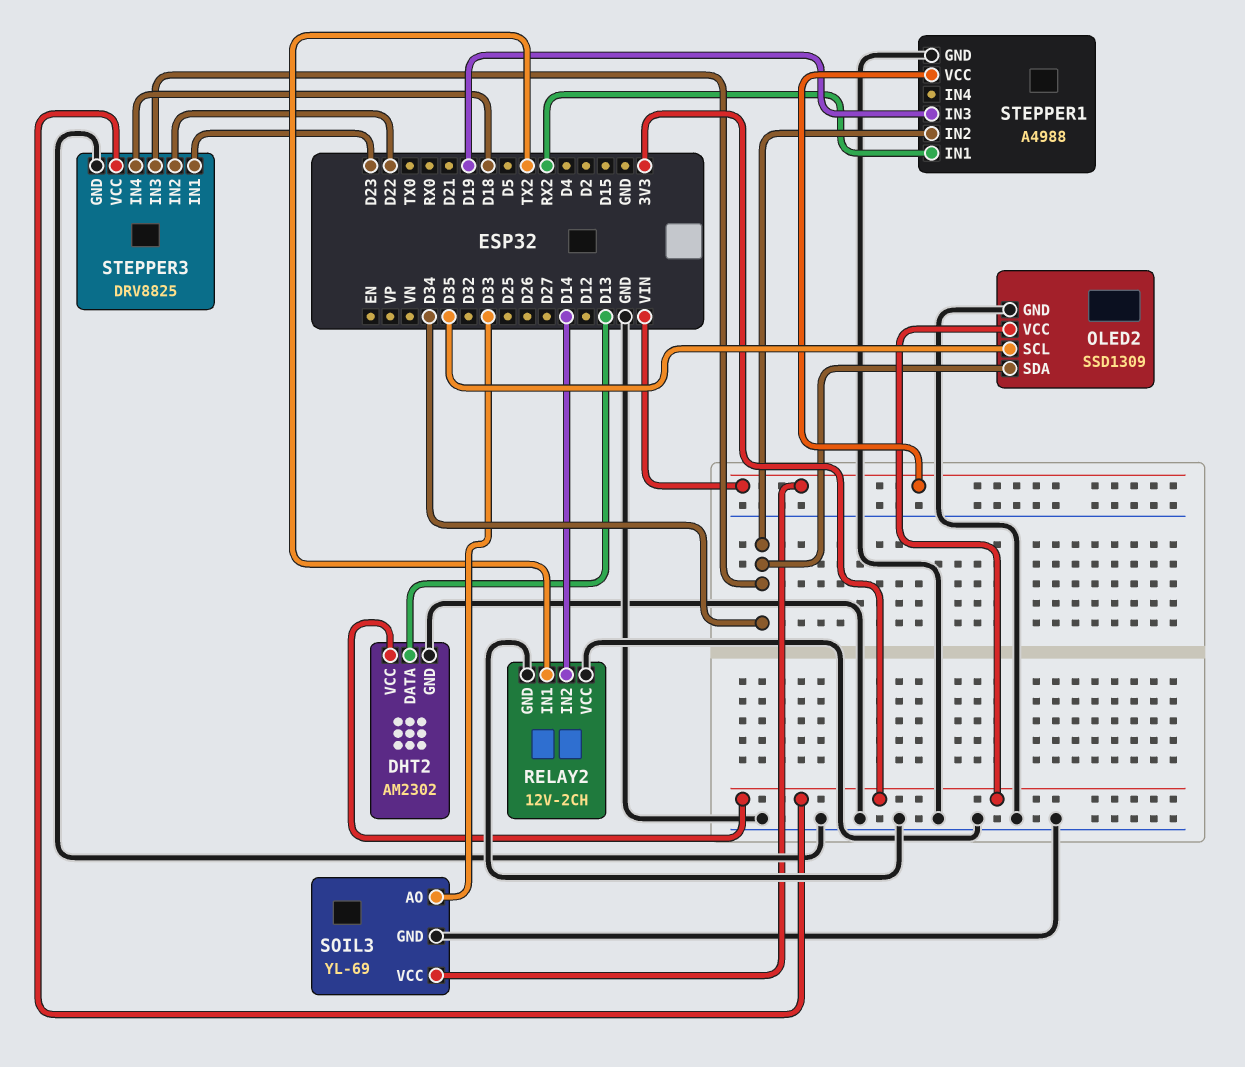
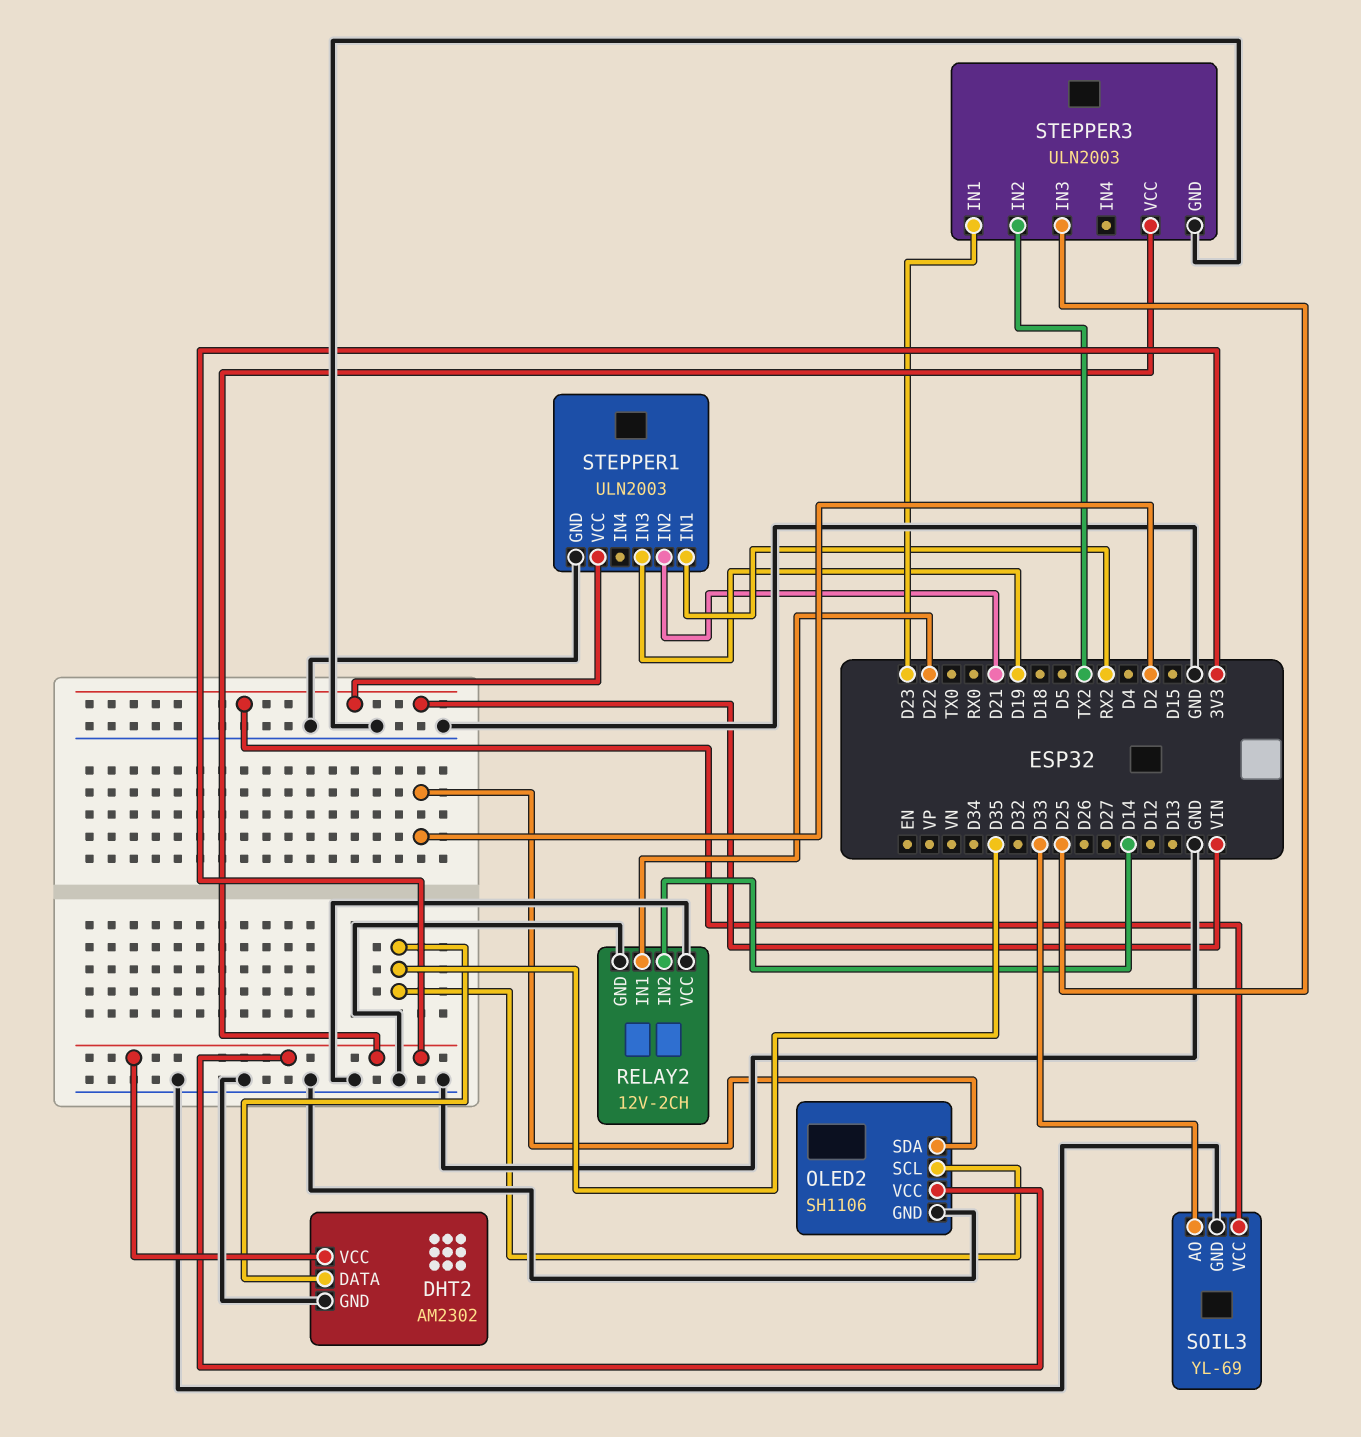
DHT2 pin DATA: D13 -> D35
OLED2: SSD1309 -> SH1106
OLED2 pin SDA: D34 -> D2
RELAY2 pin IN1: TX2 -> D22
STEPPER1: A4988 -> ULN2003
STEPPER1 pin IN2: D34 -> D21
STEPPER3: DRV8825 -> ULN2003
STEPPER3 pin IN2: D22 -> TX2
STEPPER3 pin IN3: D34 -> D25
STEPPER3 pin IN4: D18 -> none

